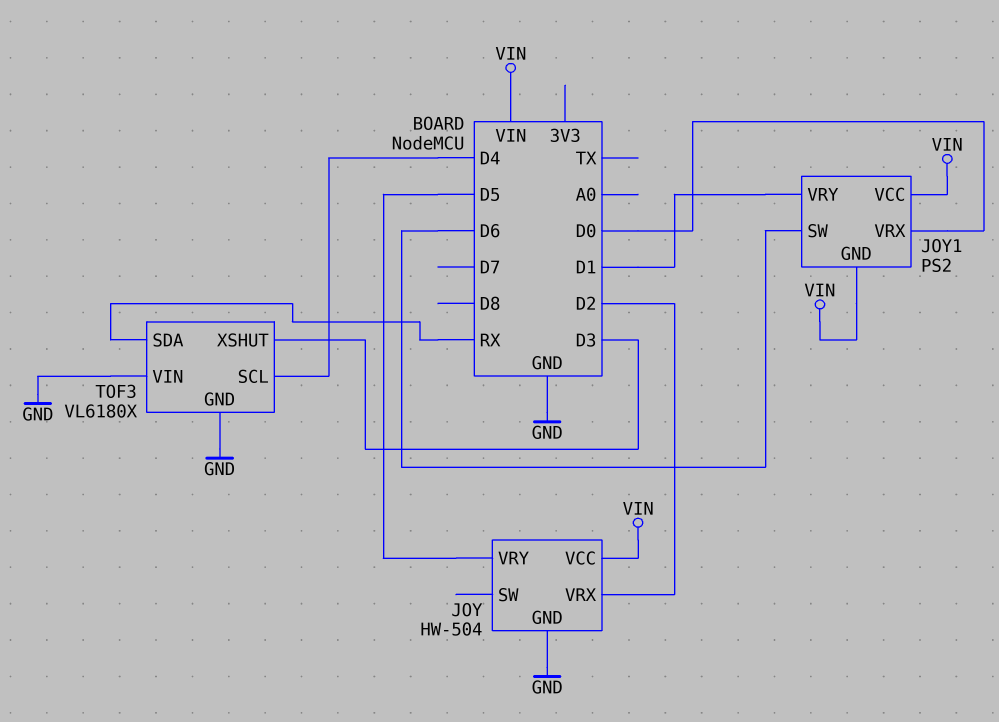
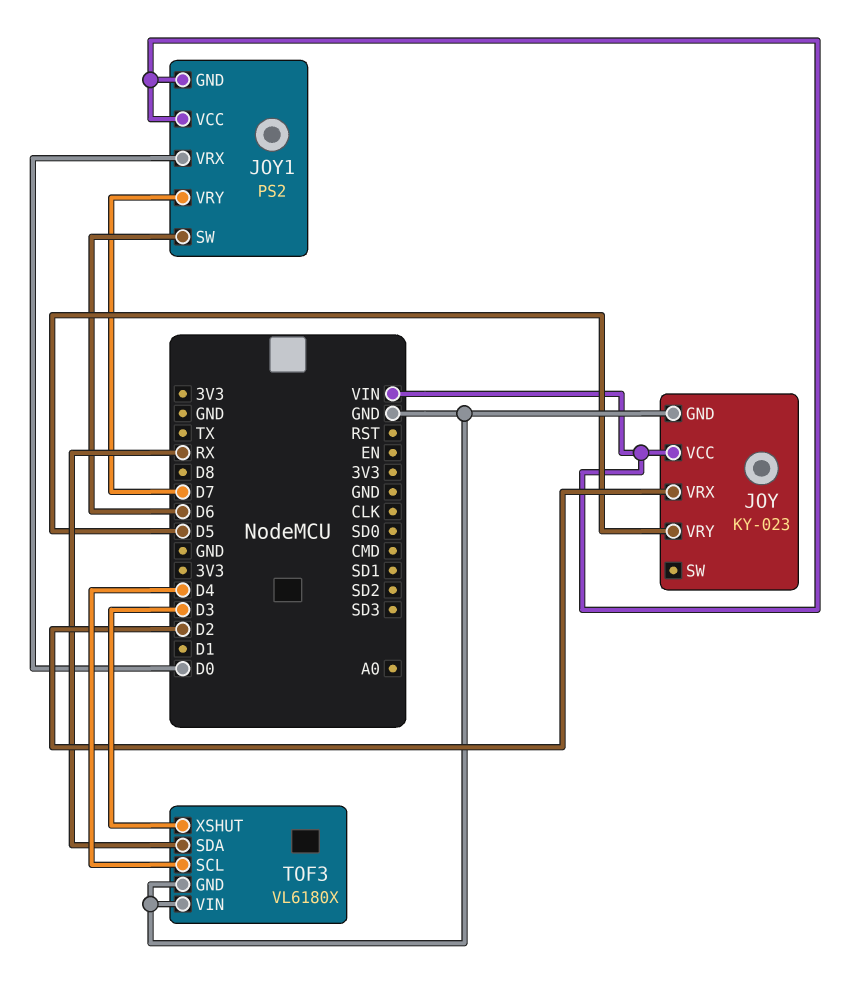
JOY: HW-504 -> KY-023
JOY1 pin VRY: D1 -> D7

